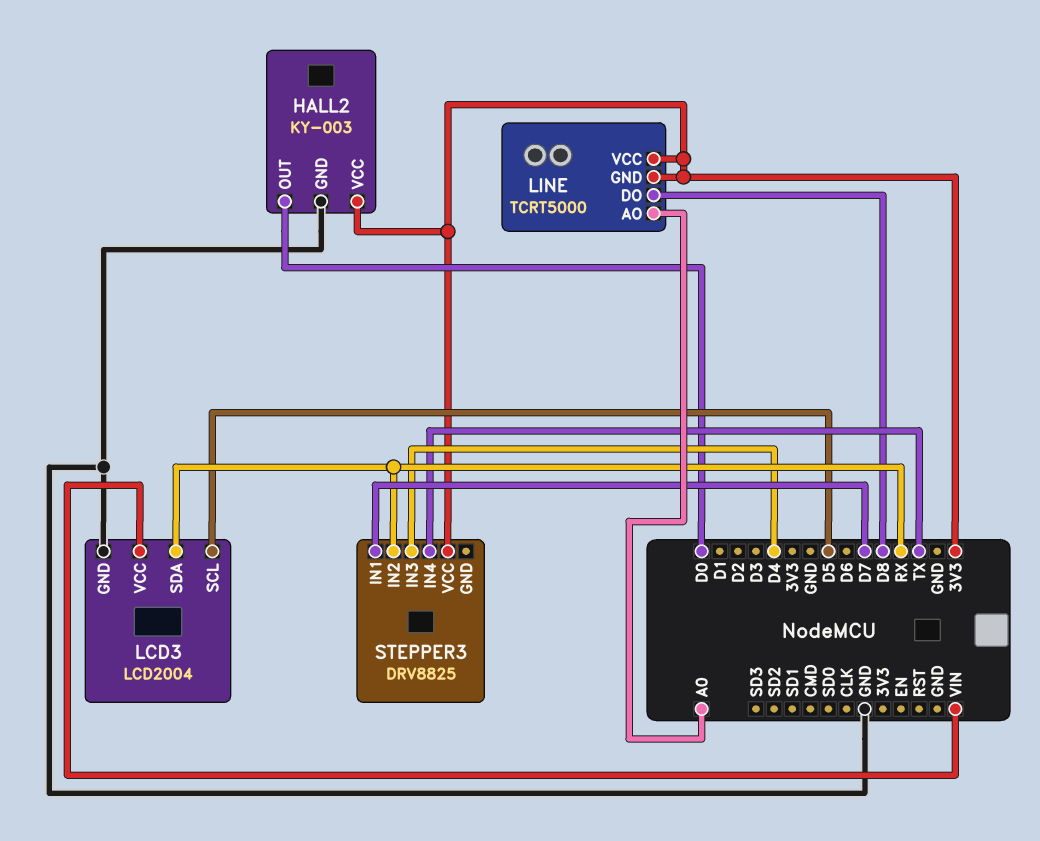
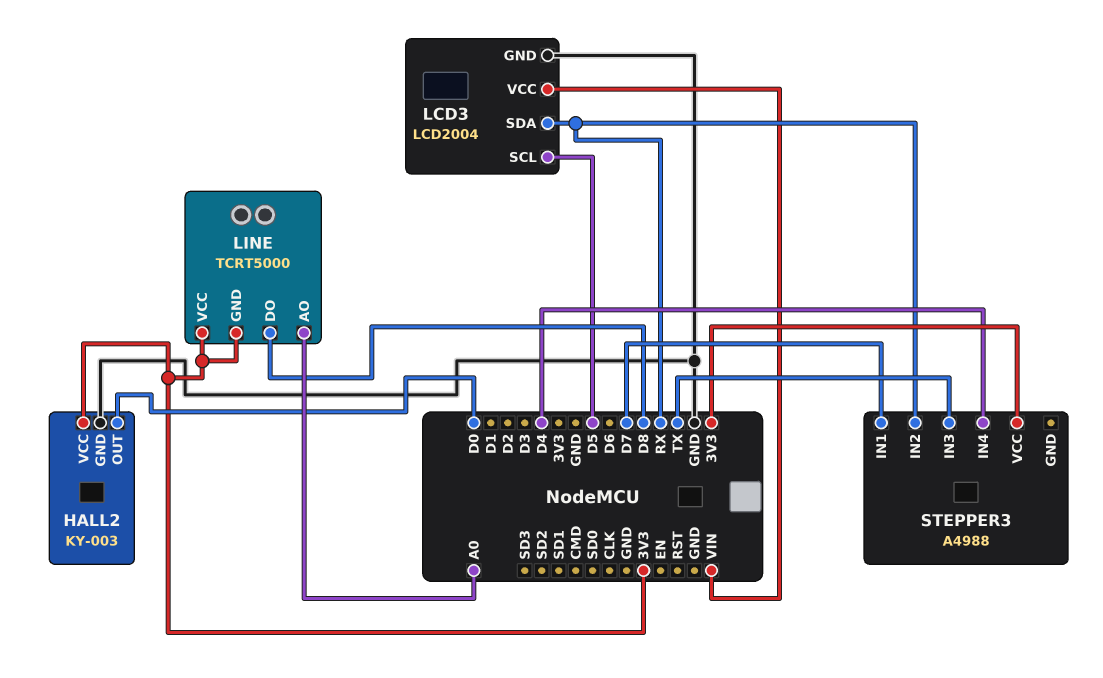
STEPPER3: DRV8825 -> A4988
STEPPER3 pin IN3: D4 -> TX
STEPPER3 pin IN4: TX -> D4

